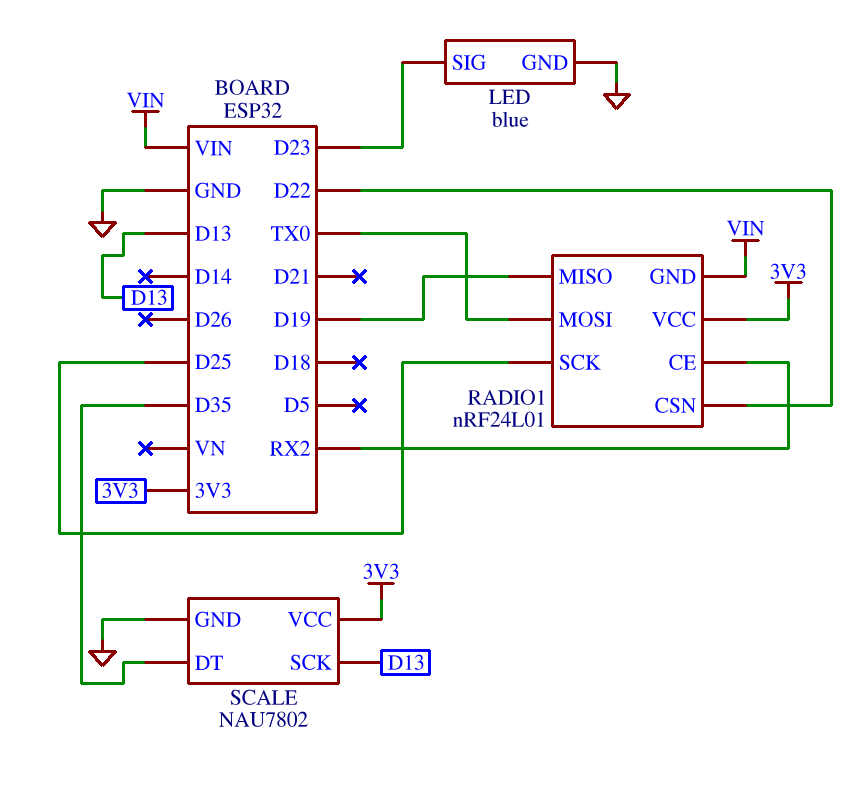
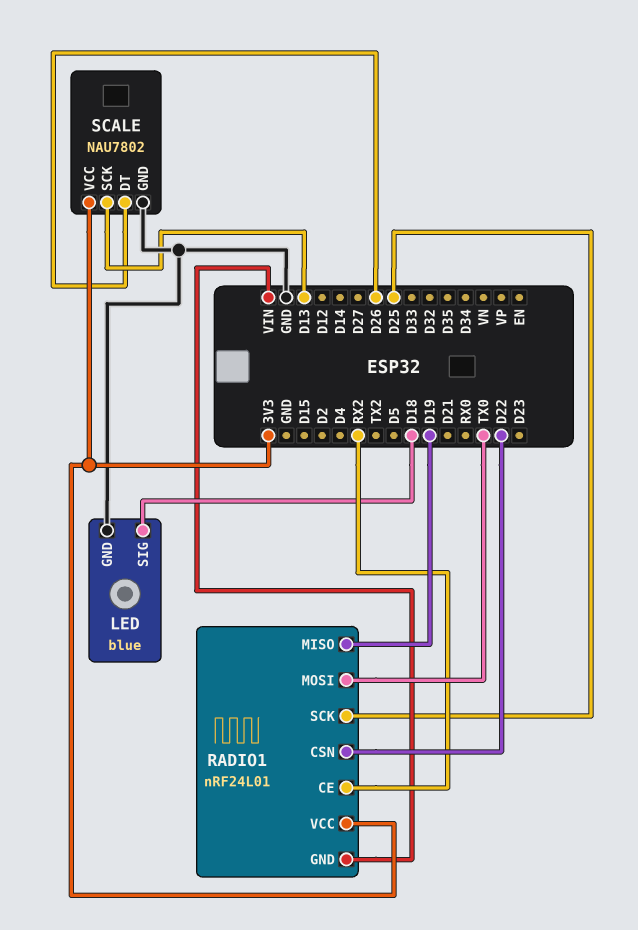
LED pin SIG: D23 -> D18
SCALE pin DT: D35 -> D26

